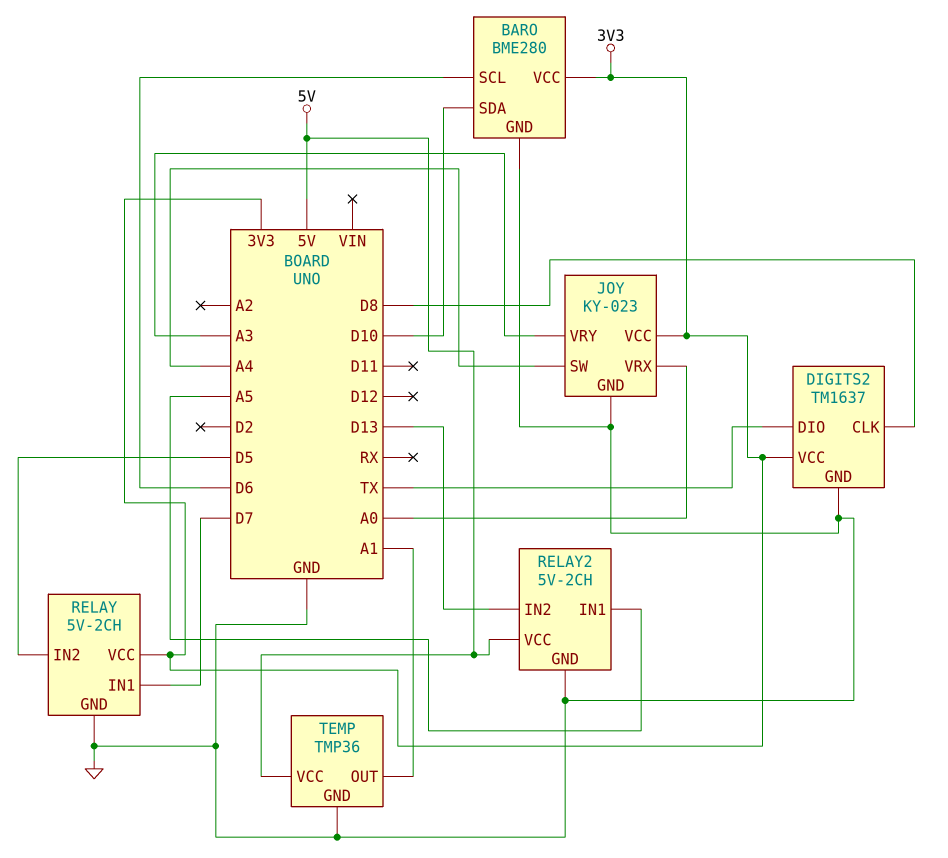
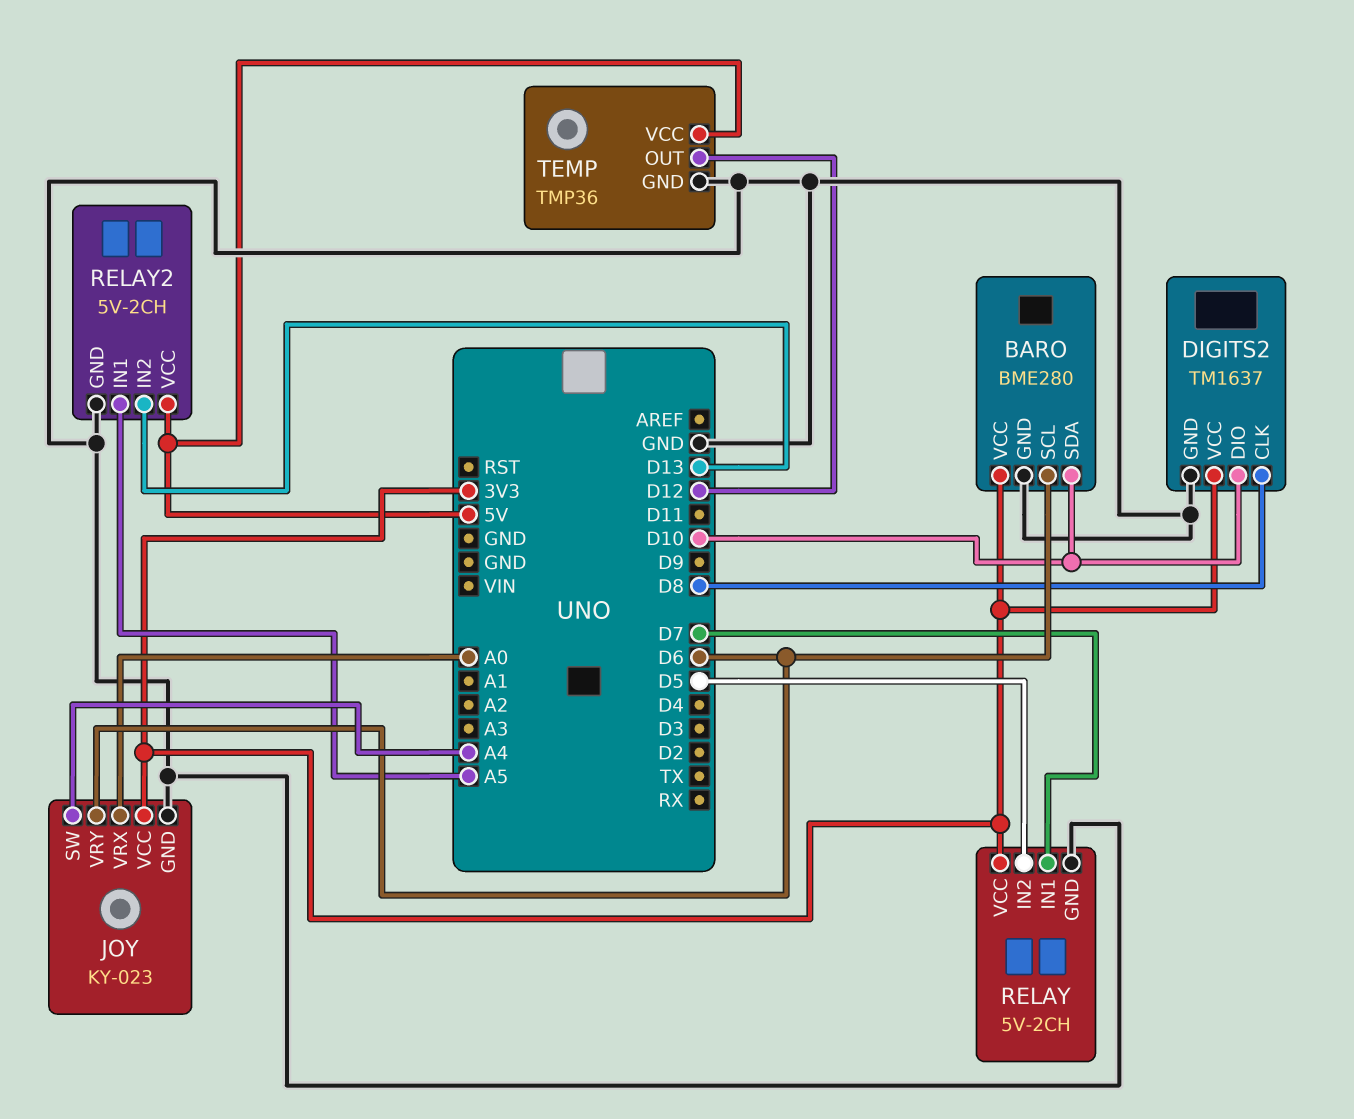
DIGITS2 pin DIO: TX -> D10
JOY pin VRY: A3 -> D6
TEMP pin OUT: A1 -> D12

